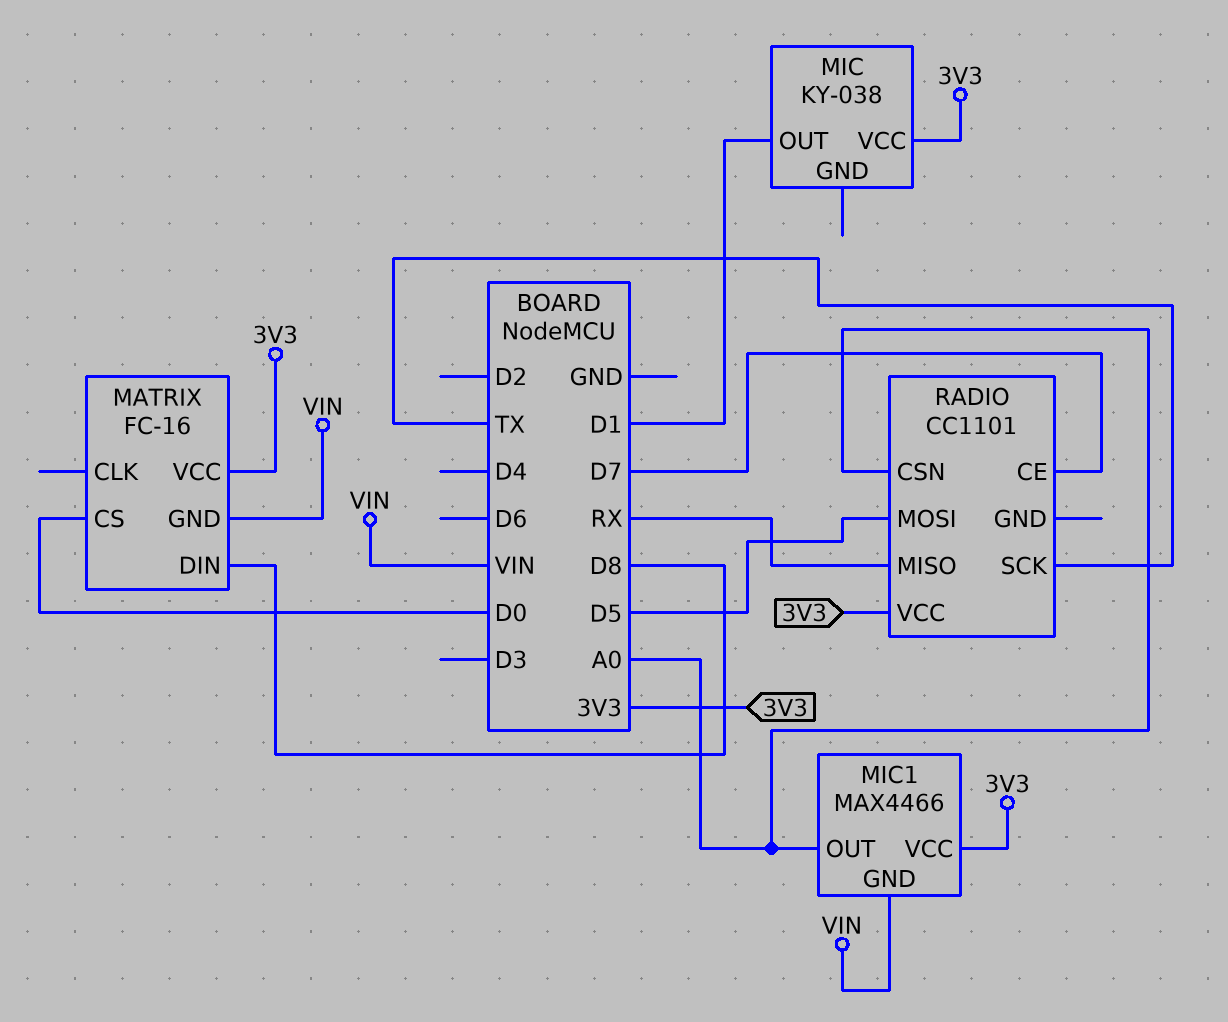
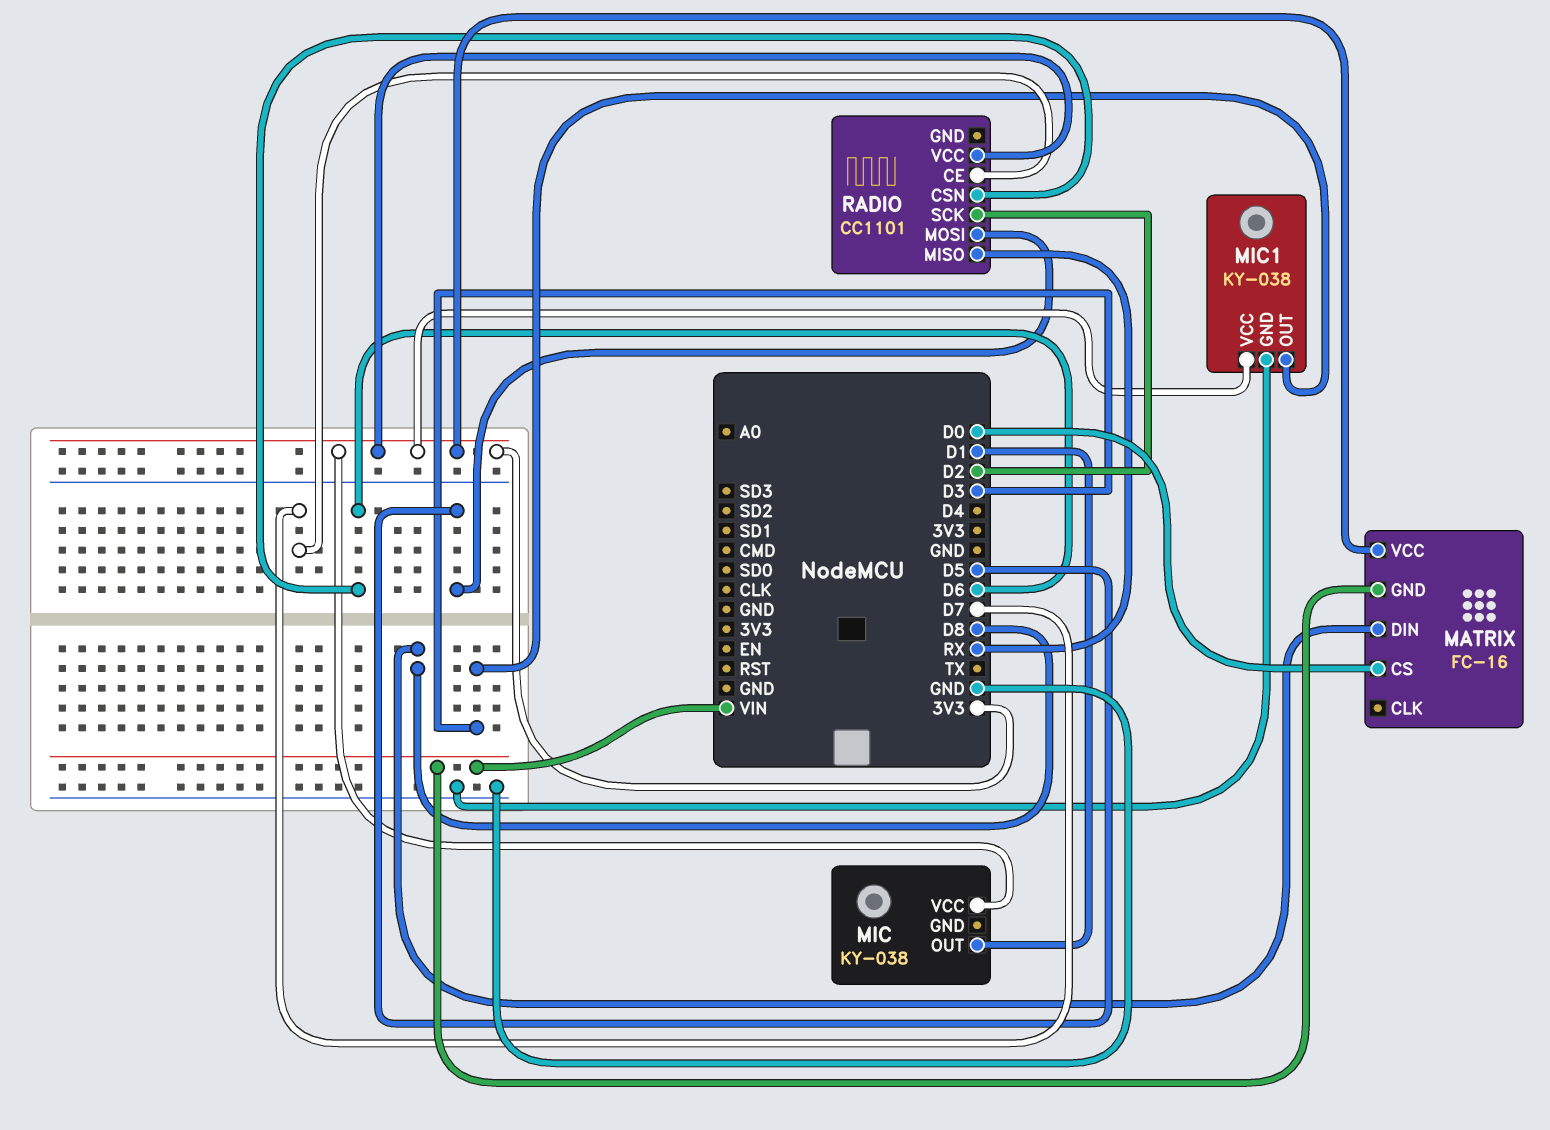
MIC1: MAX4466 -> KY-038
MIC1 pin GND: VIN -> GND
MIC1 pin OUT: A0 -> D3
RADIO pin CSN: A0 -> D6
RADIO pin SCK: TX -> D2

